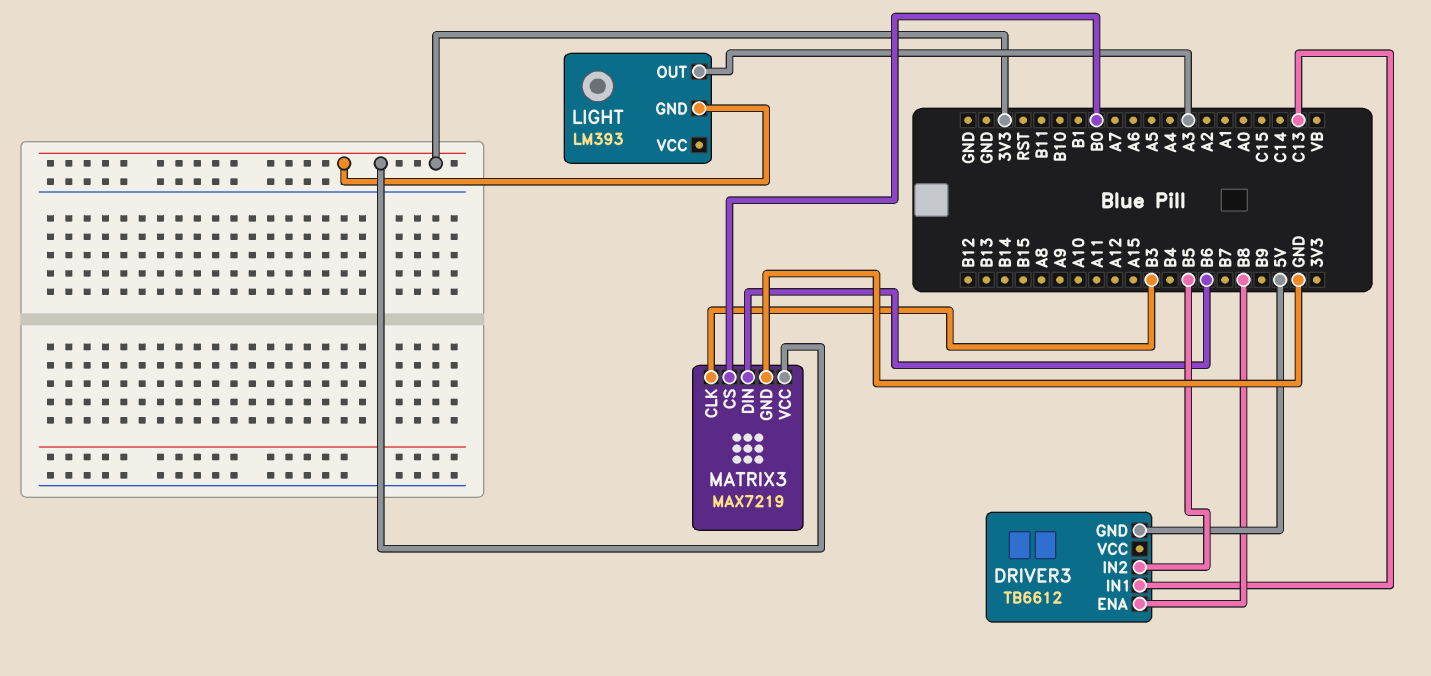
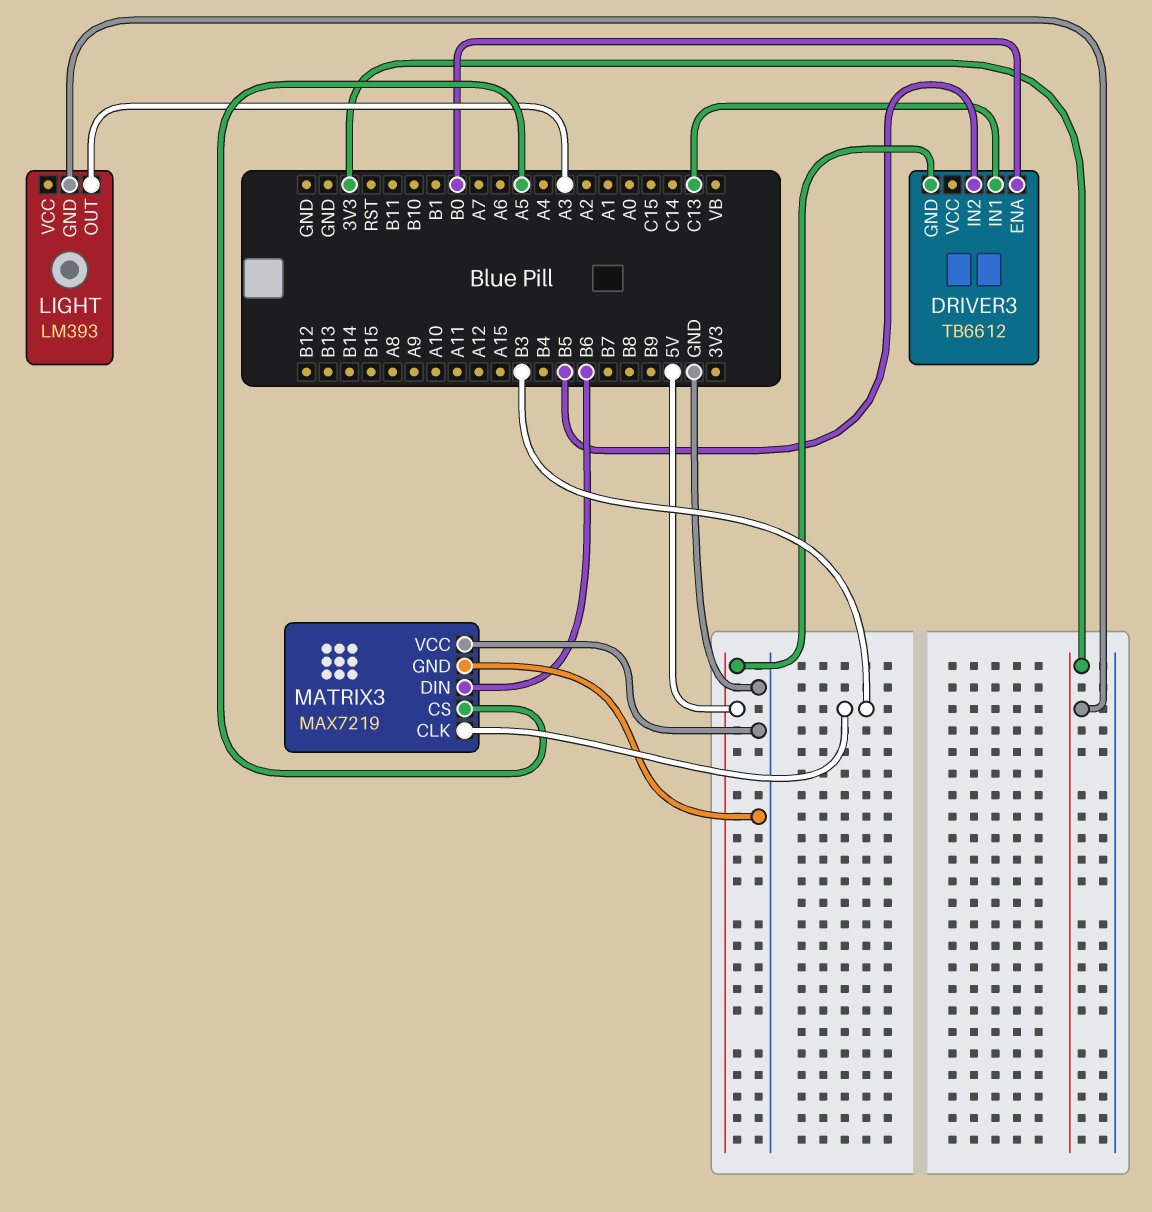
DRIVER3 pin ENA: B8 -> B0
MATRIX3 pin CS: B0 -> A5
MATRIX3 pin VCC: 3V3 -> GND

